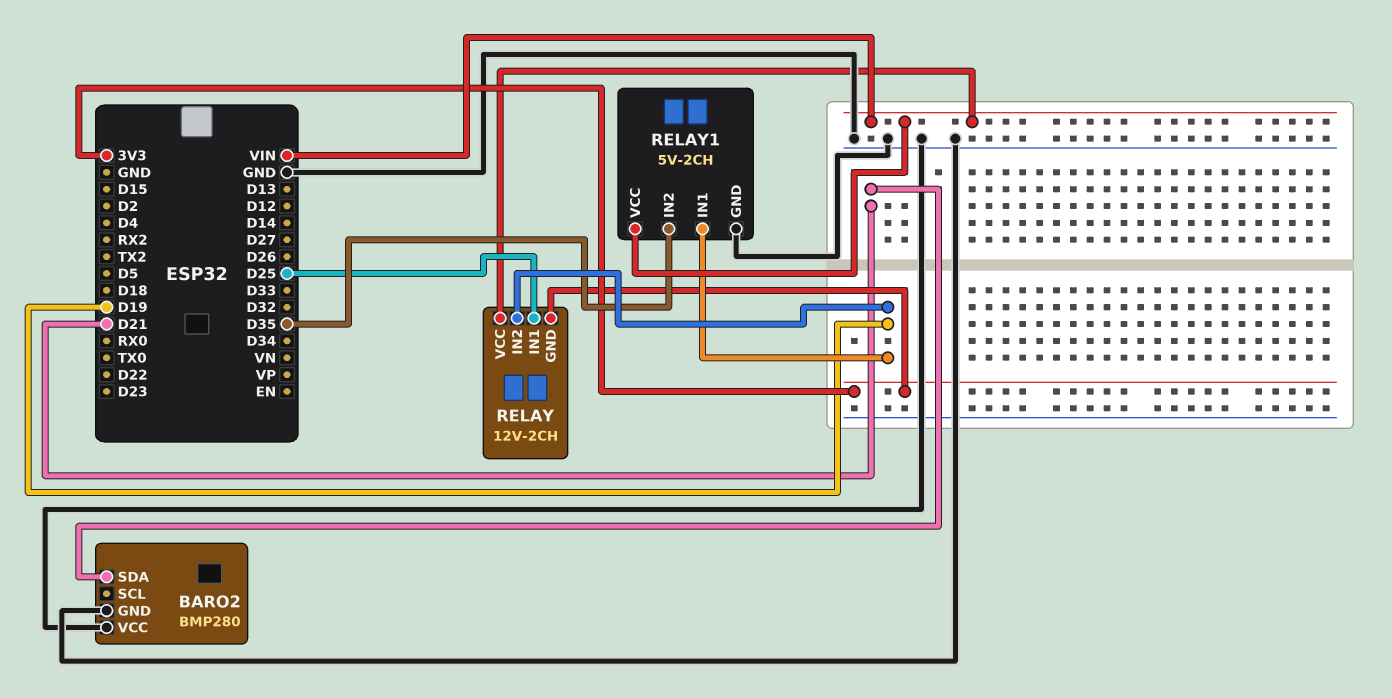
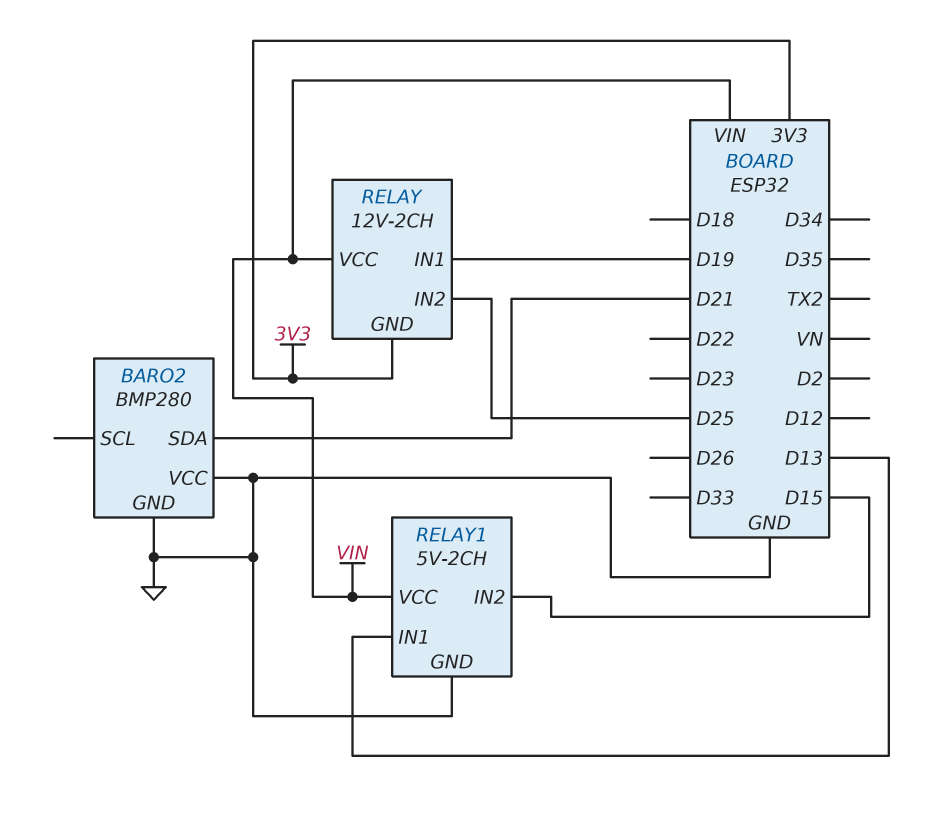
RELAY pin IN1: D25 -> D19
RELAY pin IN2: D19 -> D25
RELAY1 pin IN1: D19 -> D13
RELAY1 pin IN2: D35 -> D15

